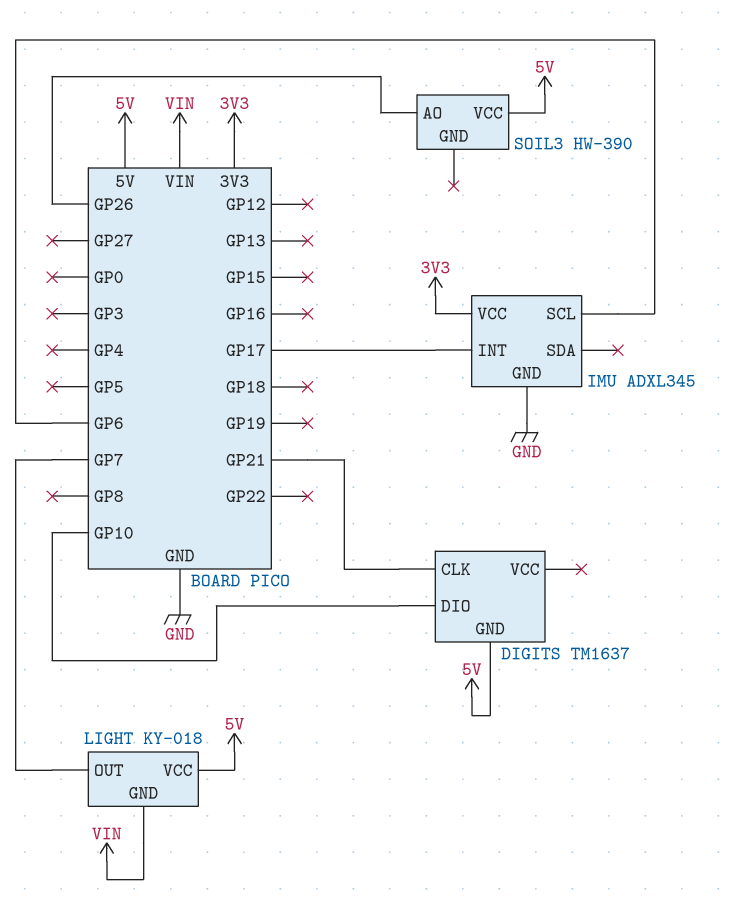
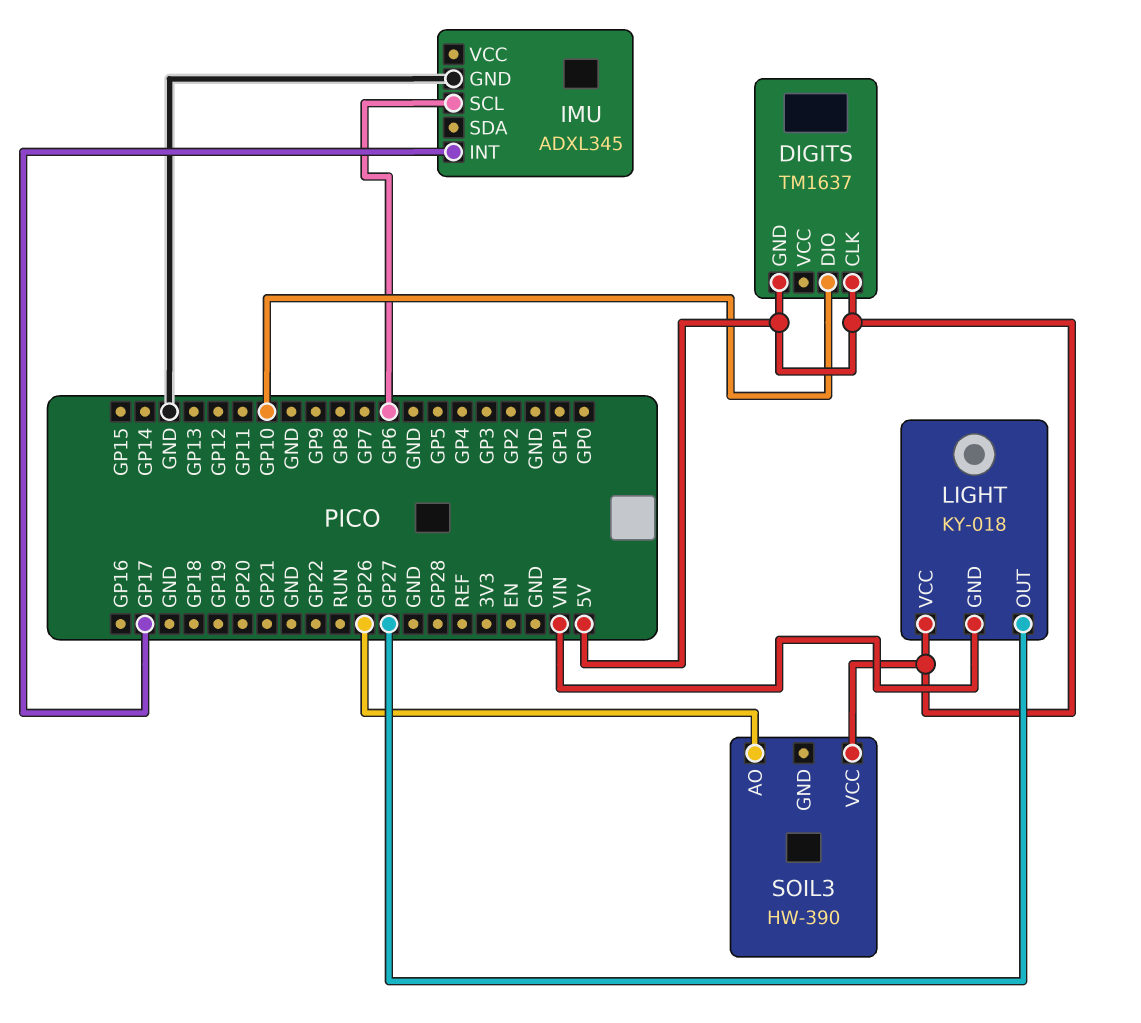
DIGITS pin CLK: GP21 -> 5V
IMU pin VCC: 3V3 -> none
LIGHT pin OUT: GP7 -> GP27

